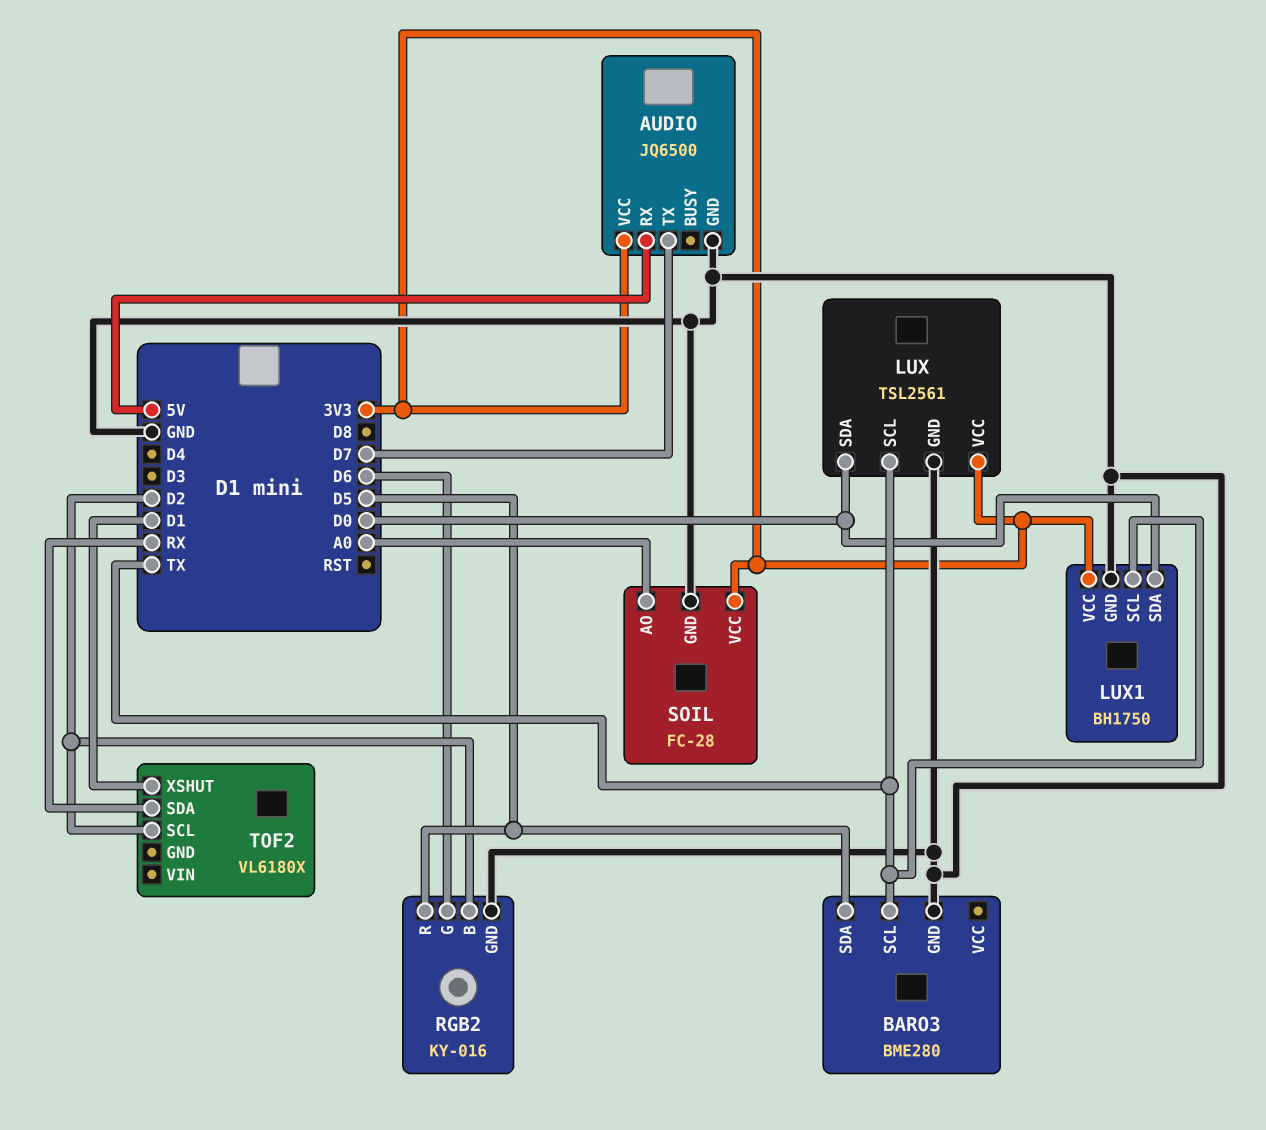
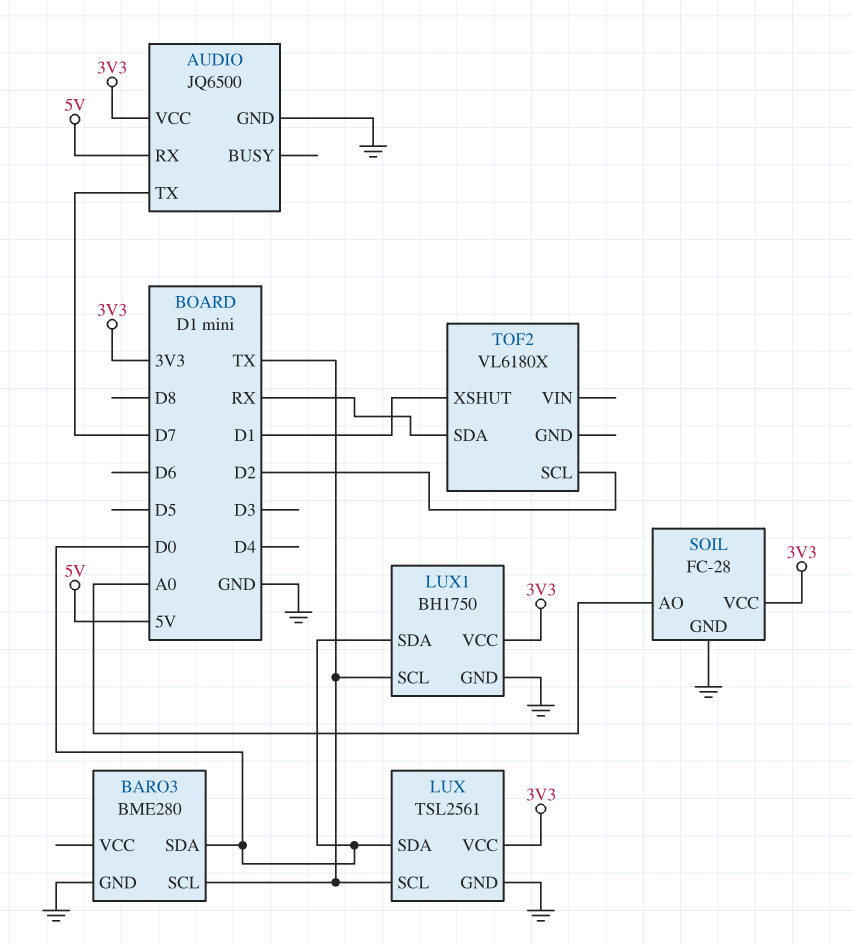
BARO3 pin SDA: D5 -> D0
RGB2: KY-016 -> none
RGB2 pin B: D2 -> none
RGB2 pin G: D6 -> none
RGB2 pin GND: GND -> none
RGB2 pin R: D5 -> none

